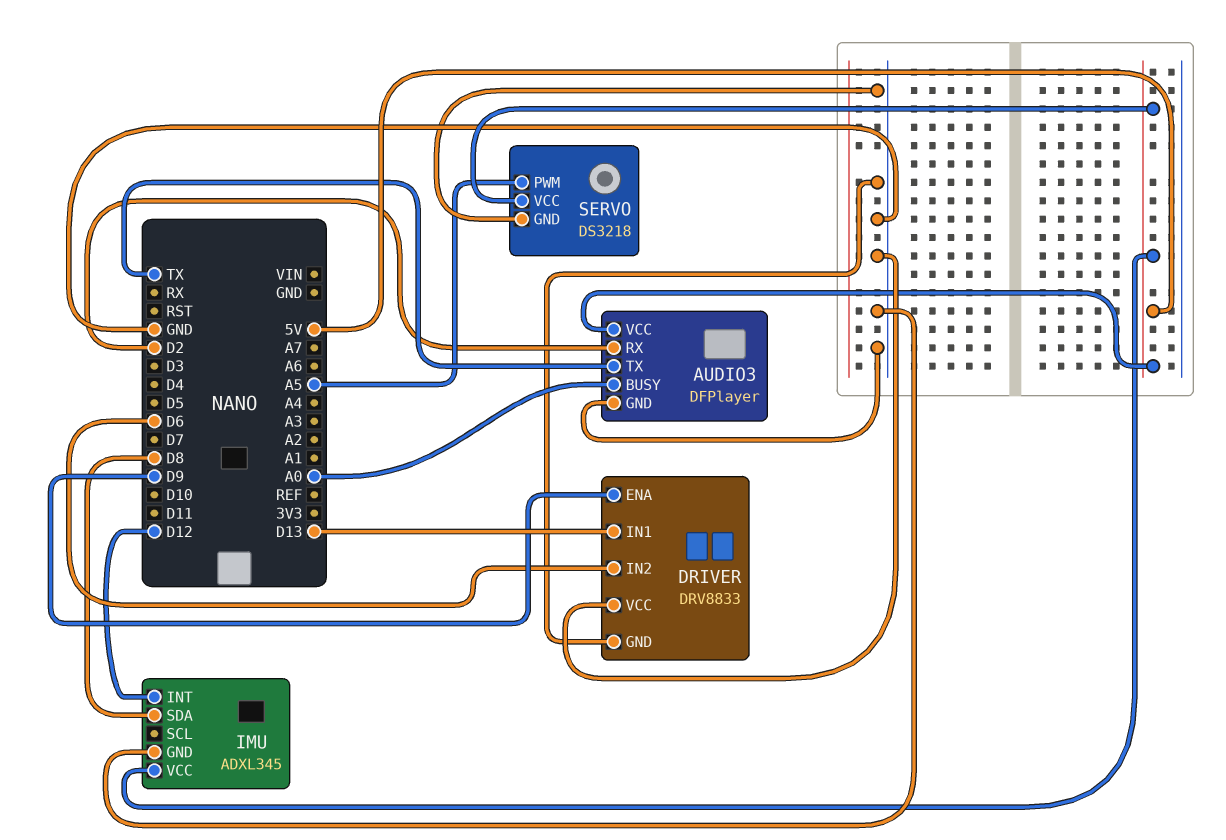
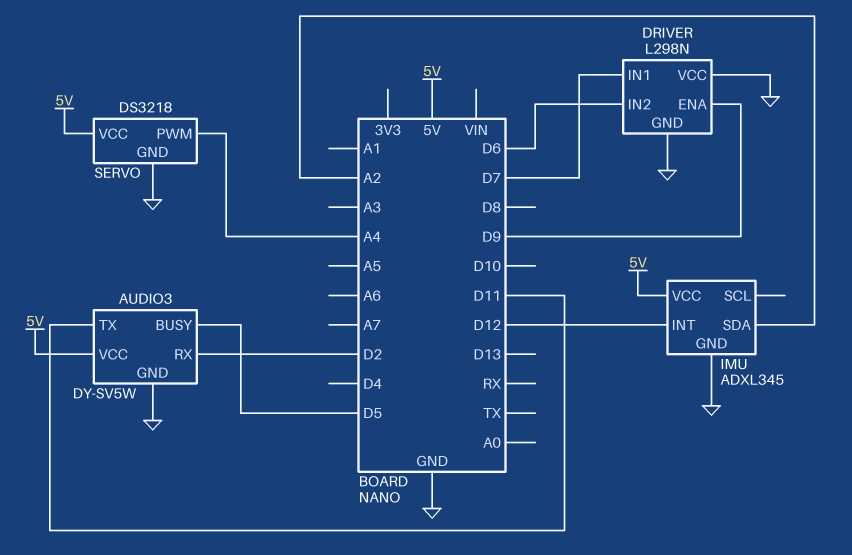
AUDIO3: DFPlayer -> DY-SV5W
AUDIO3 pin BUSY: A0 -> D5
AUDIO3 pin TX: TX -> D11
DRIVER: DRV8833 -> L298N
DRIVER pin IN1: D13 -> D7
IMU pin SDA: D8 -> A2
SERVO pin PWM: A5 -> A4

